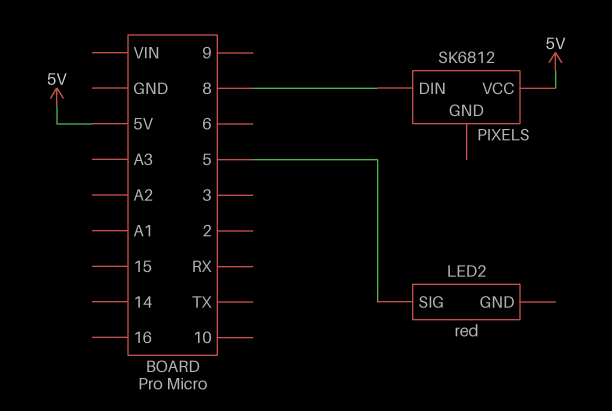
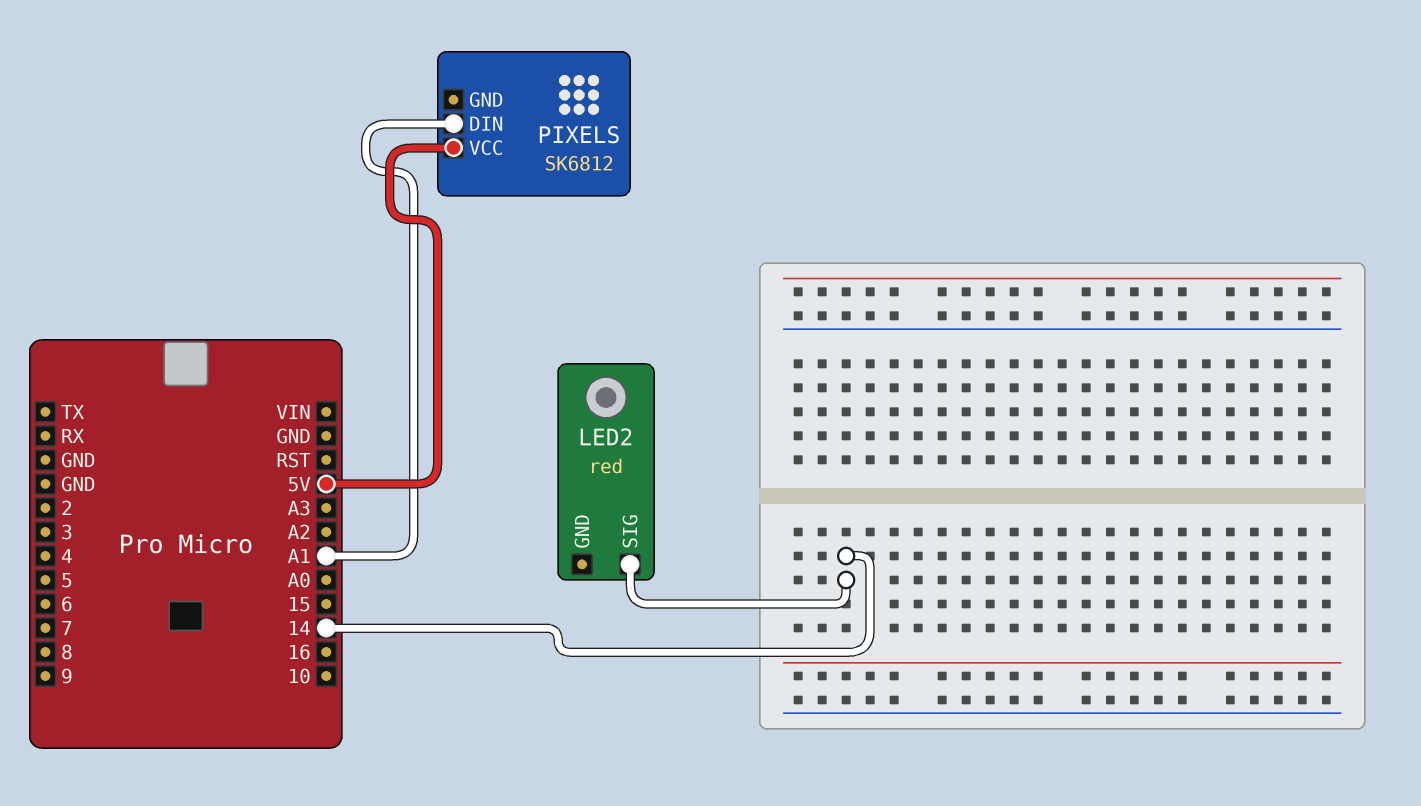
LED2 pin SIG: 5 -> 14
PIXELS pin DIN: 8 -> A1

